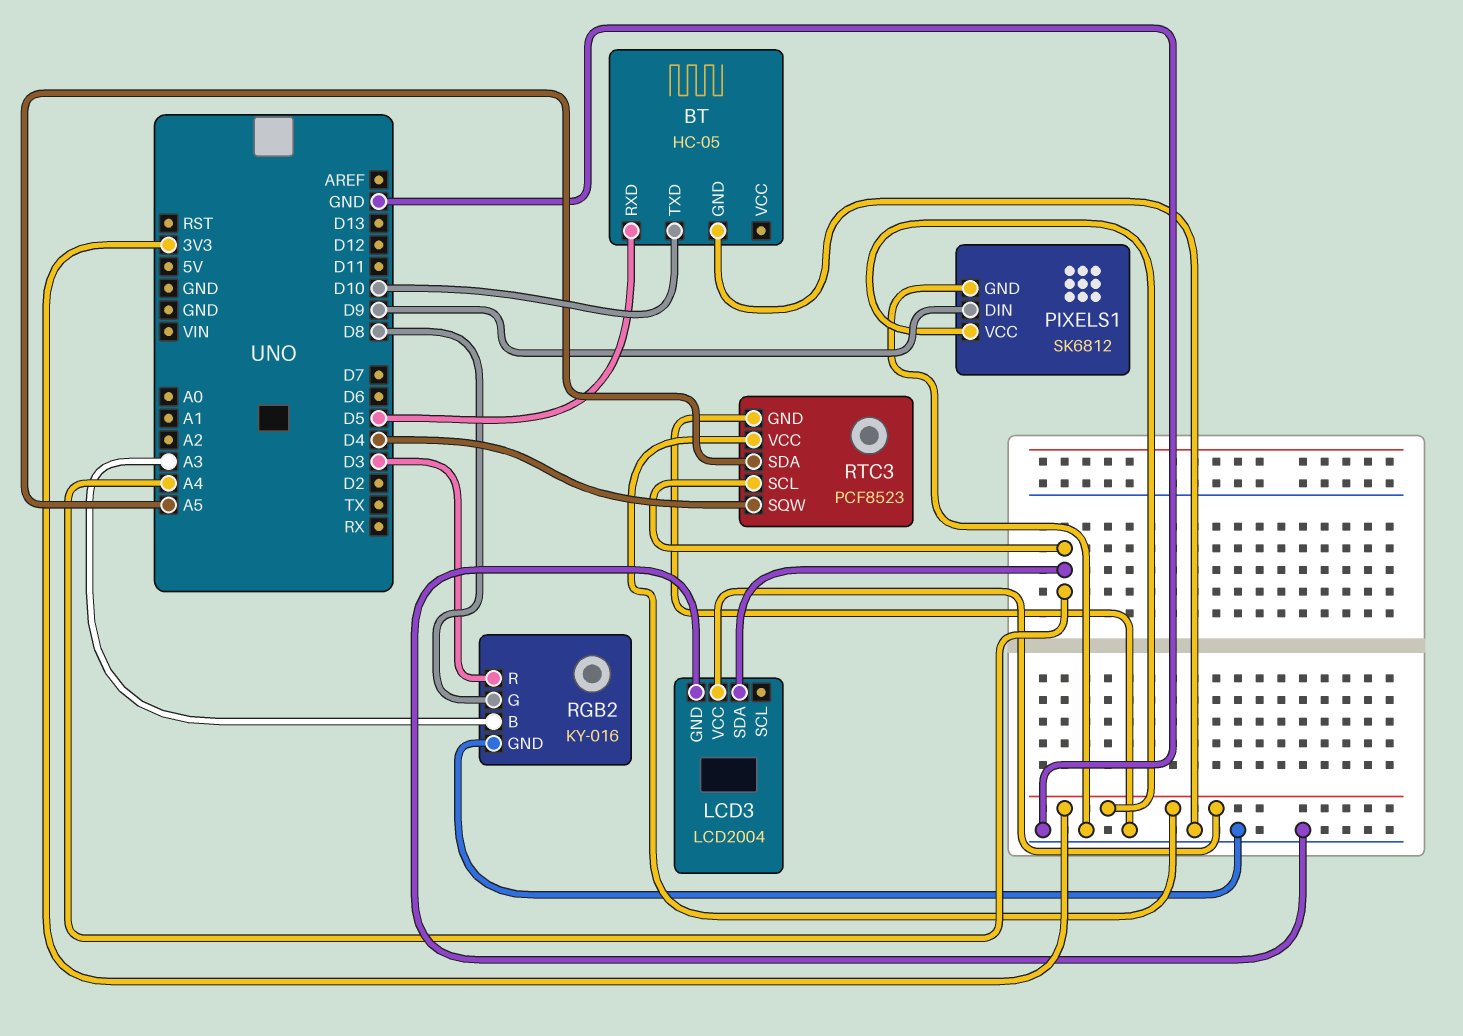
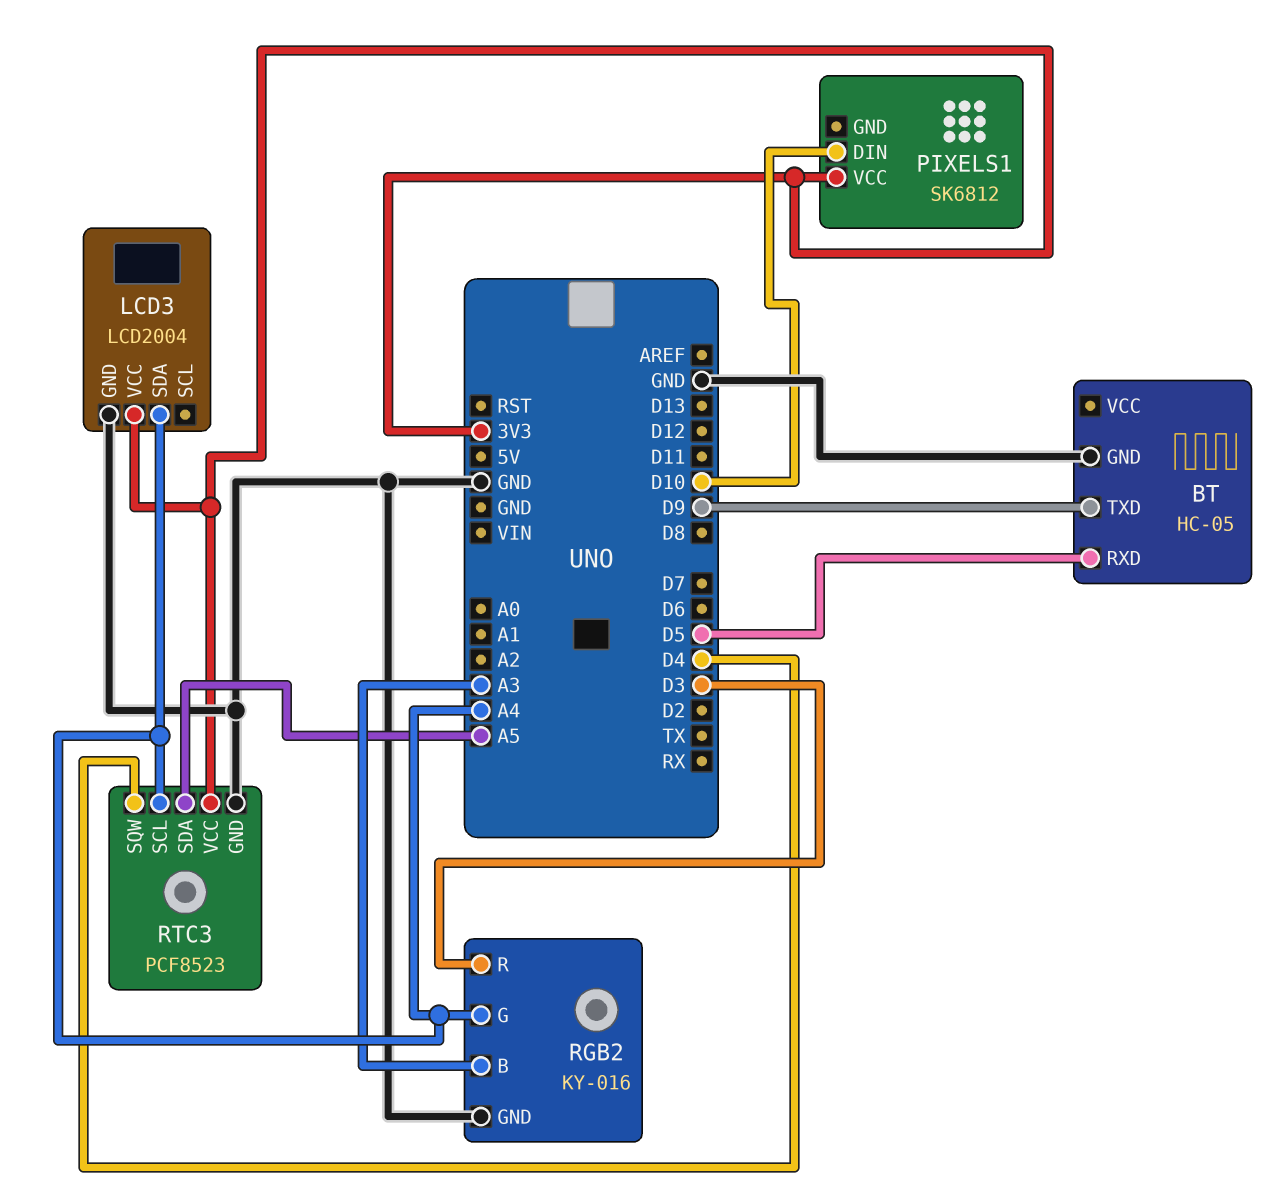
BT pin TXD: D10 -> D9
PIXELS1 pin DIN: D9 -> D10
PIXELS1 pin GND: GND -> none
RGB2 pin G: D8 -> A4

